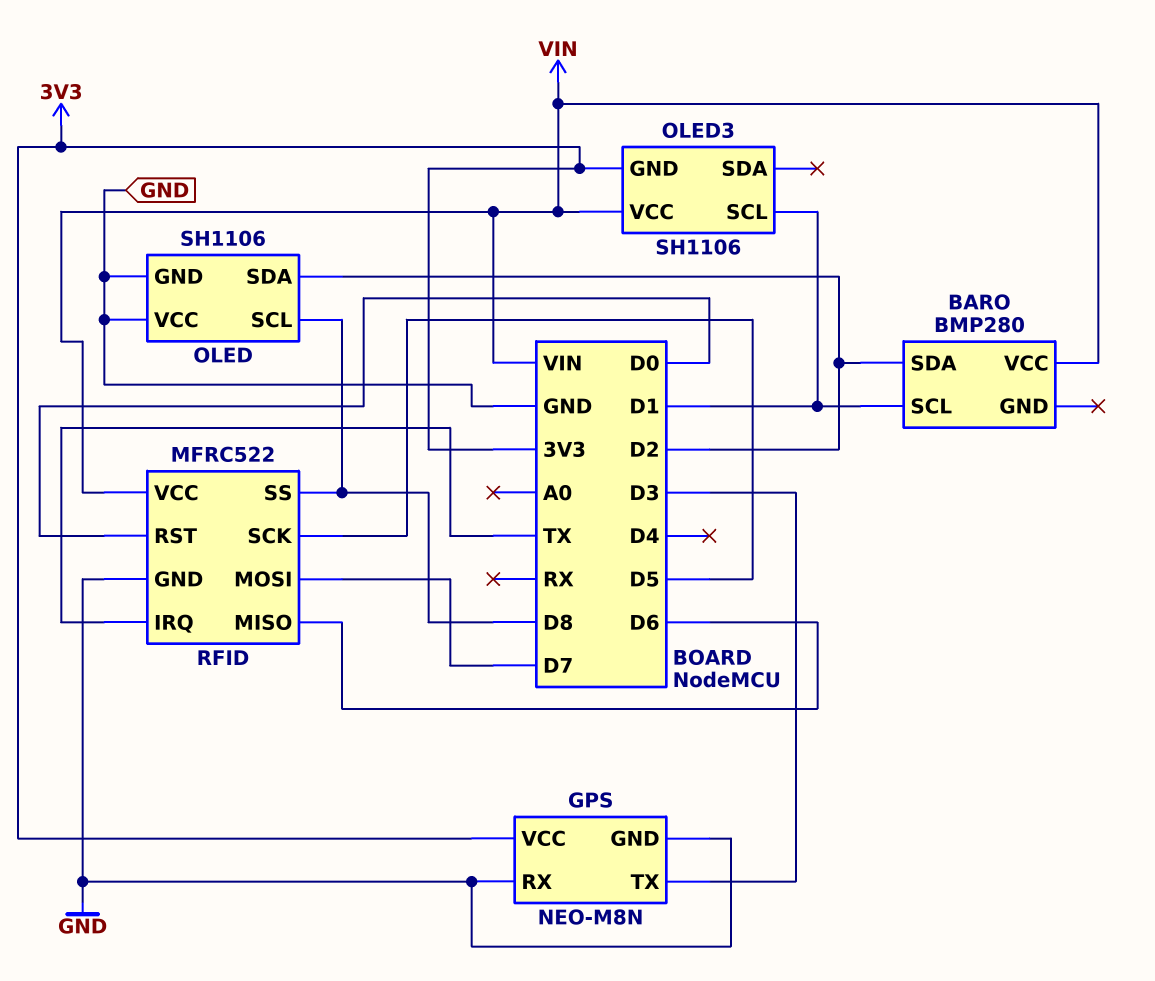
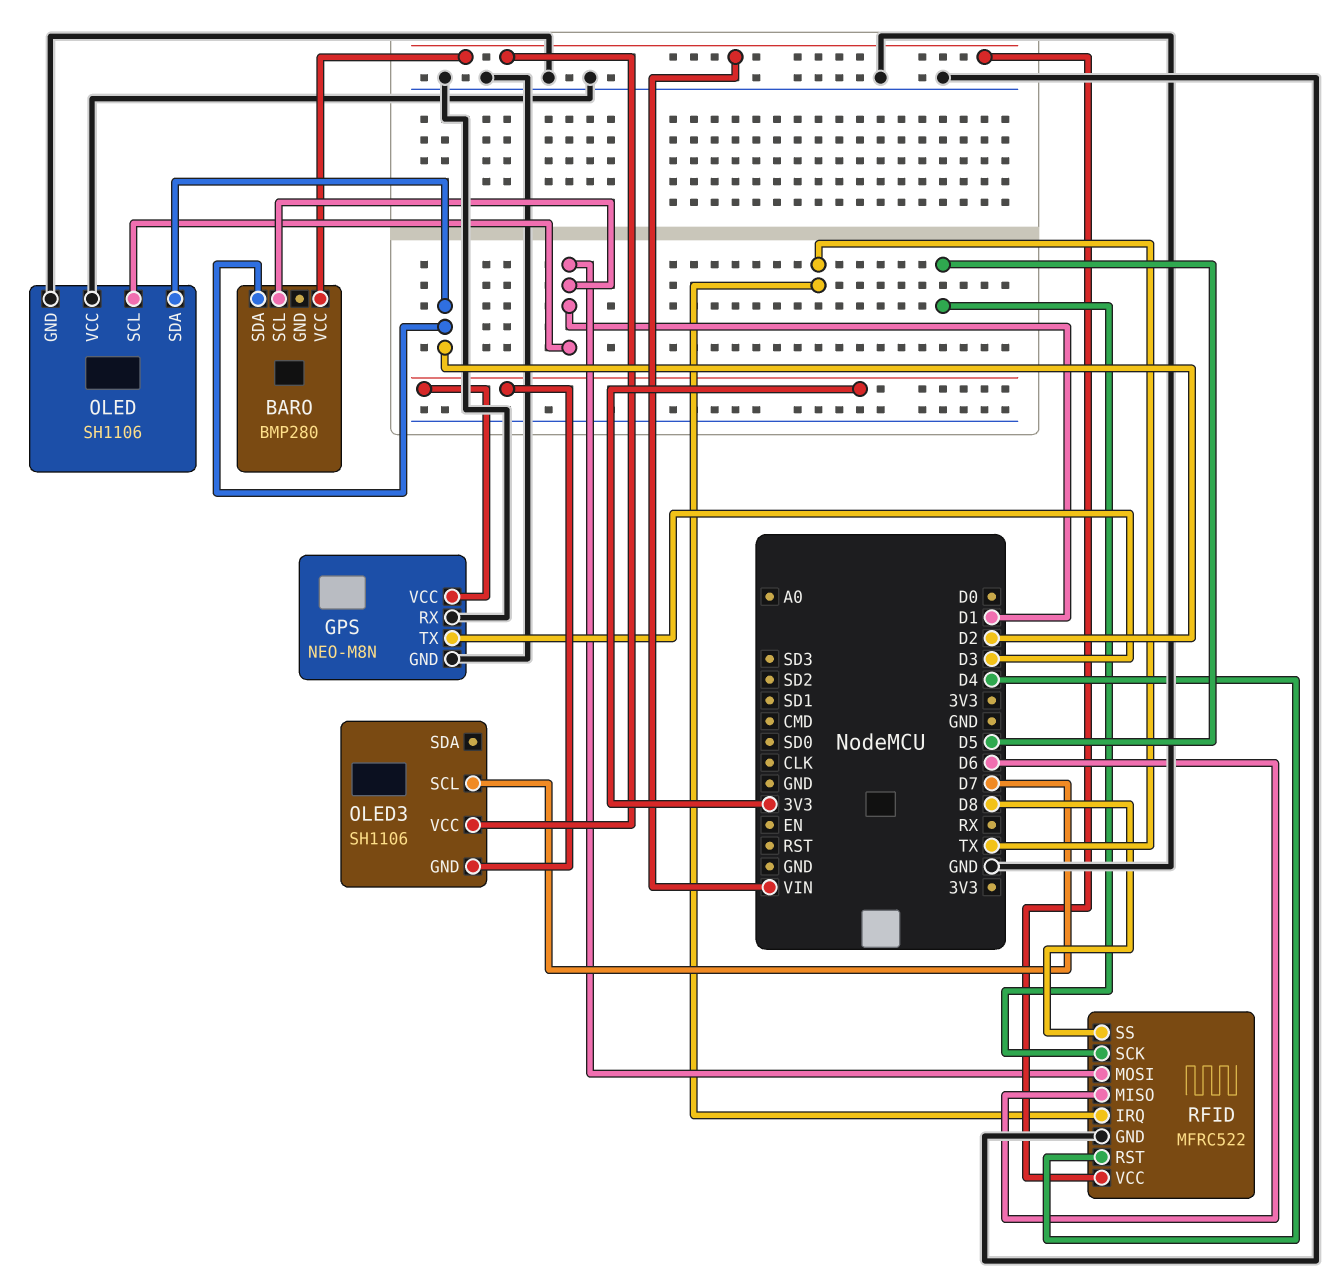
OLED pin SCL: D8 -> D1
OLED3 pin SCL: D1 -> D7
RFID pin MOSI: D7 -> D1
RFID pin RST: D0 -> D4

